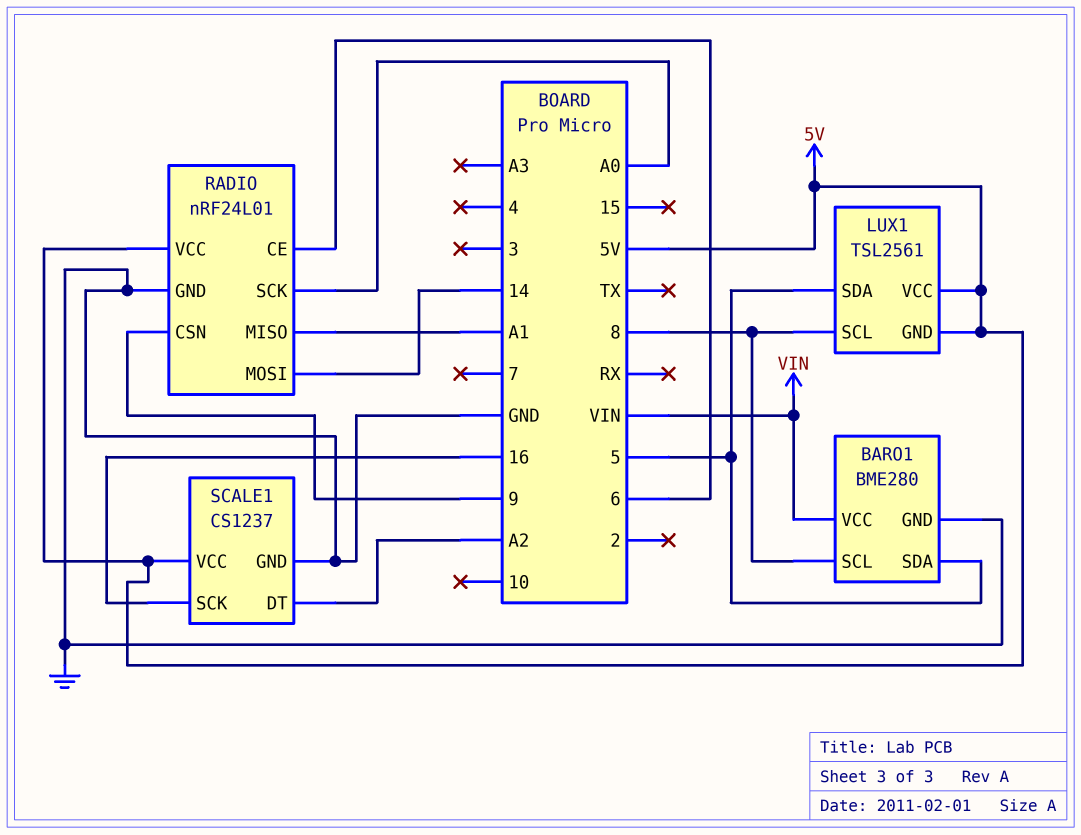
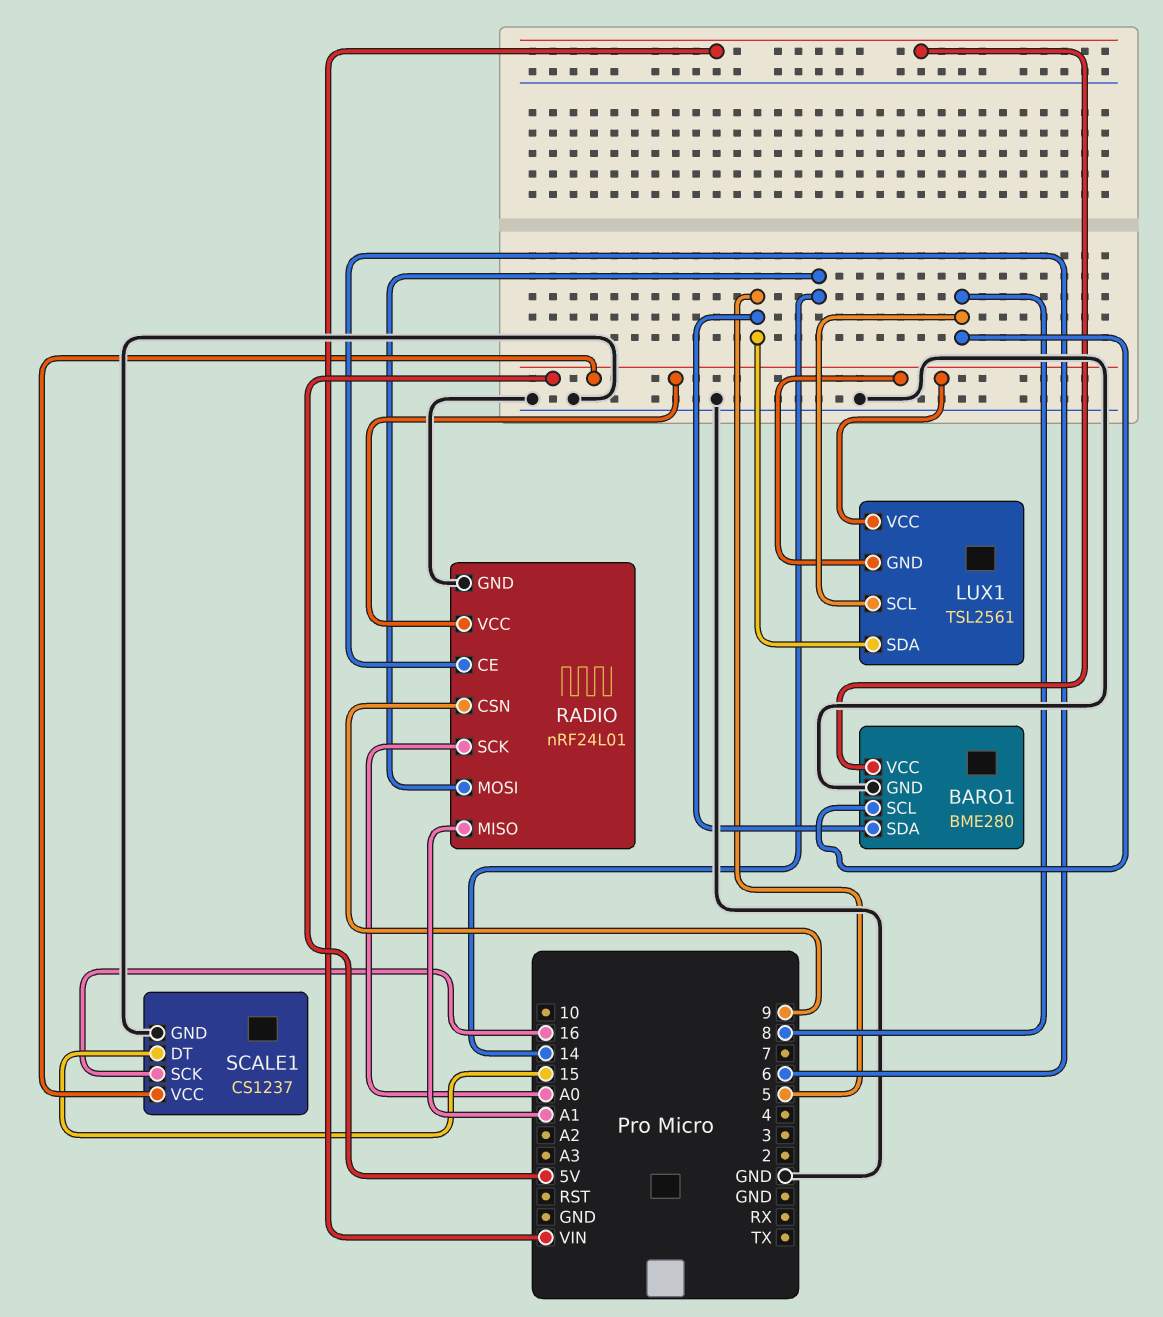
SCALE1 pin DT: A2 -> 15

